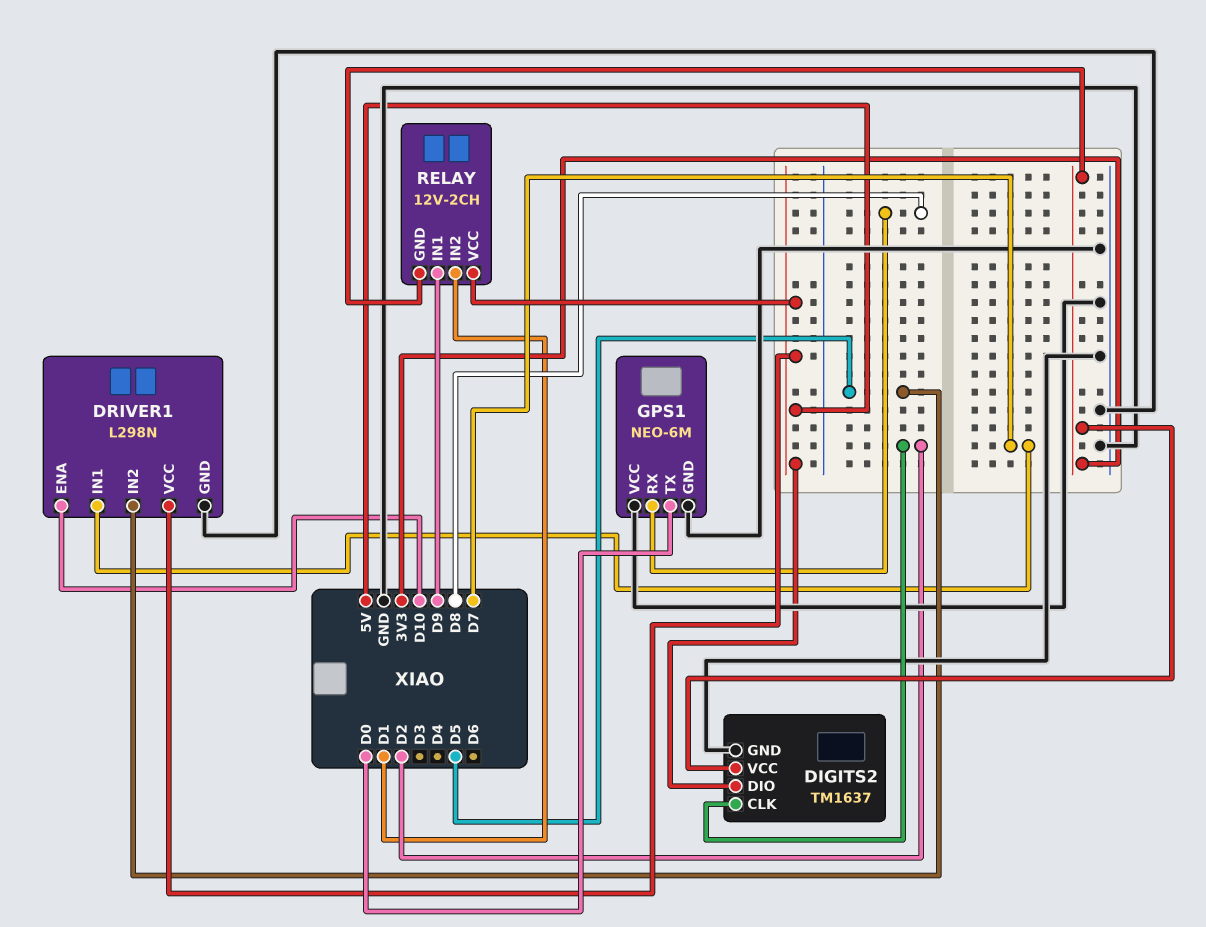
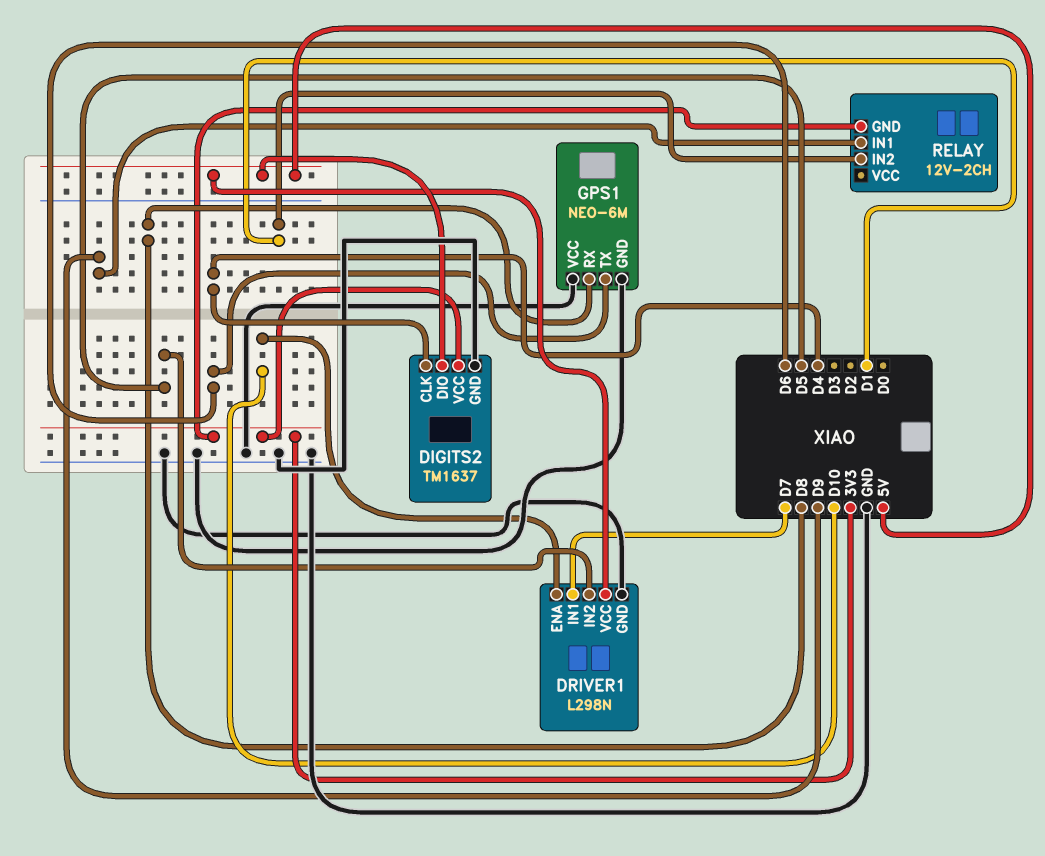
DIGITS2 pin CLK: D2 -> D4
GPS1 pin TX: D0 -> D6
RELAY pin VCC: 5V -> none

